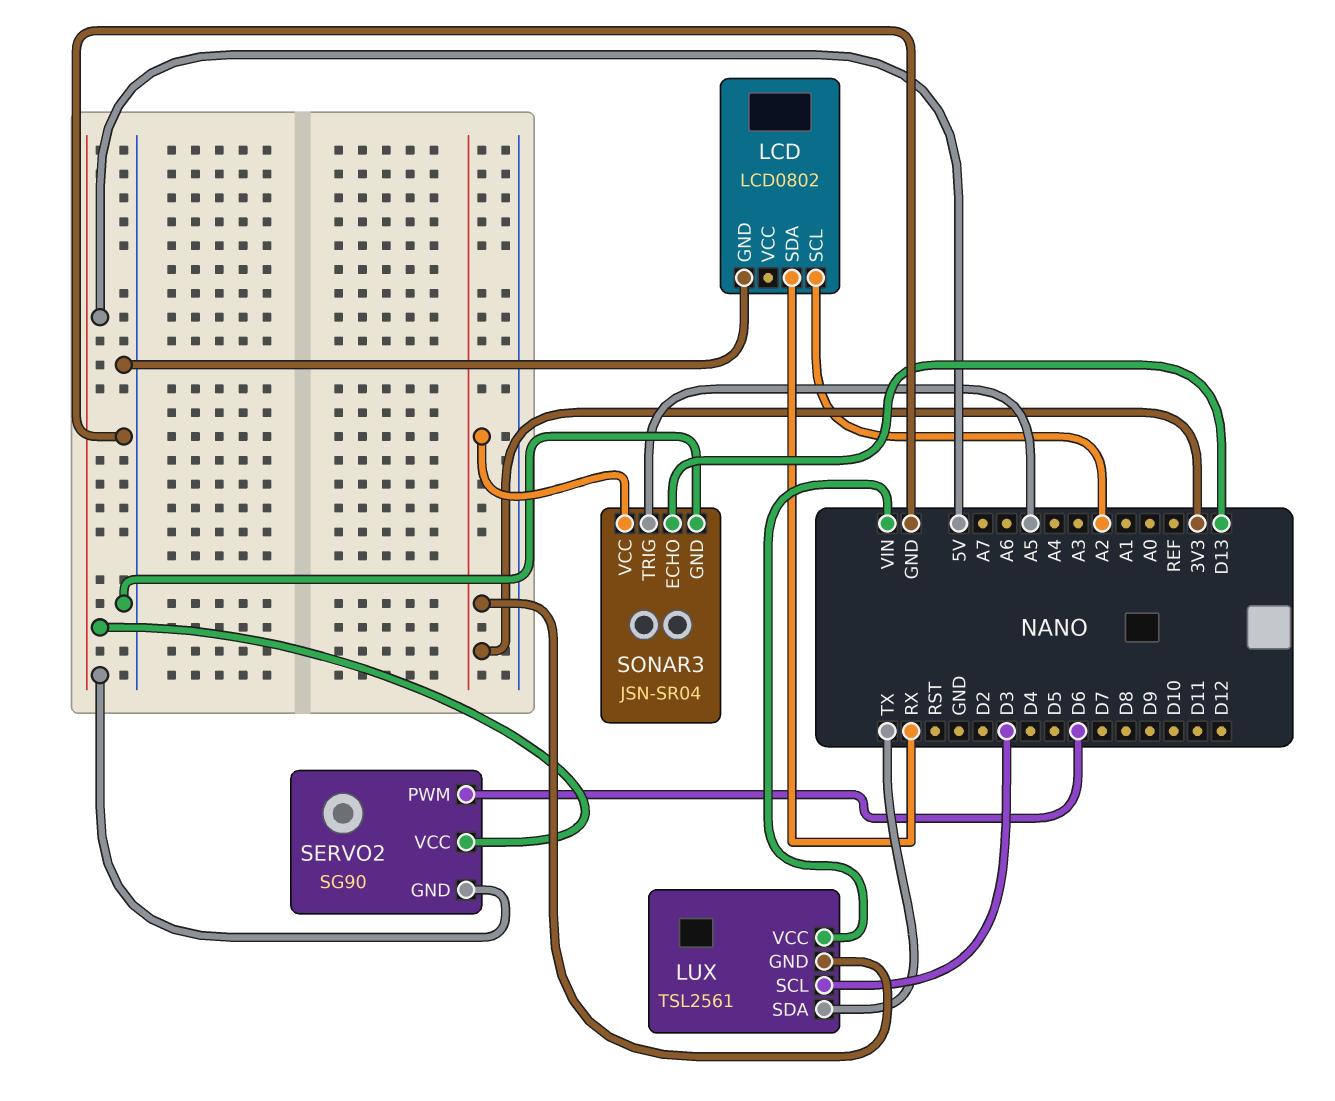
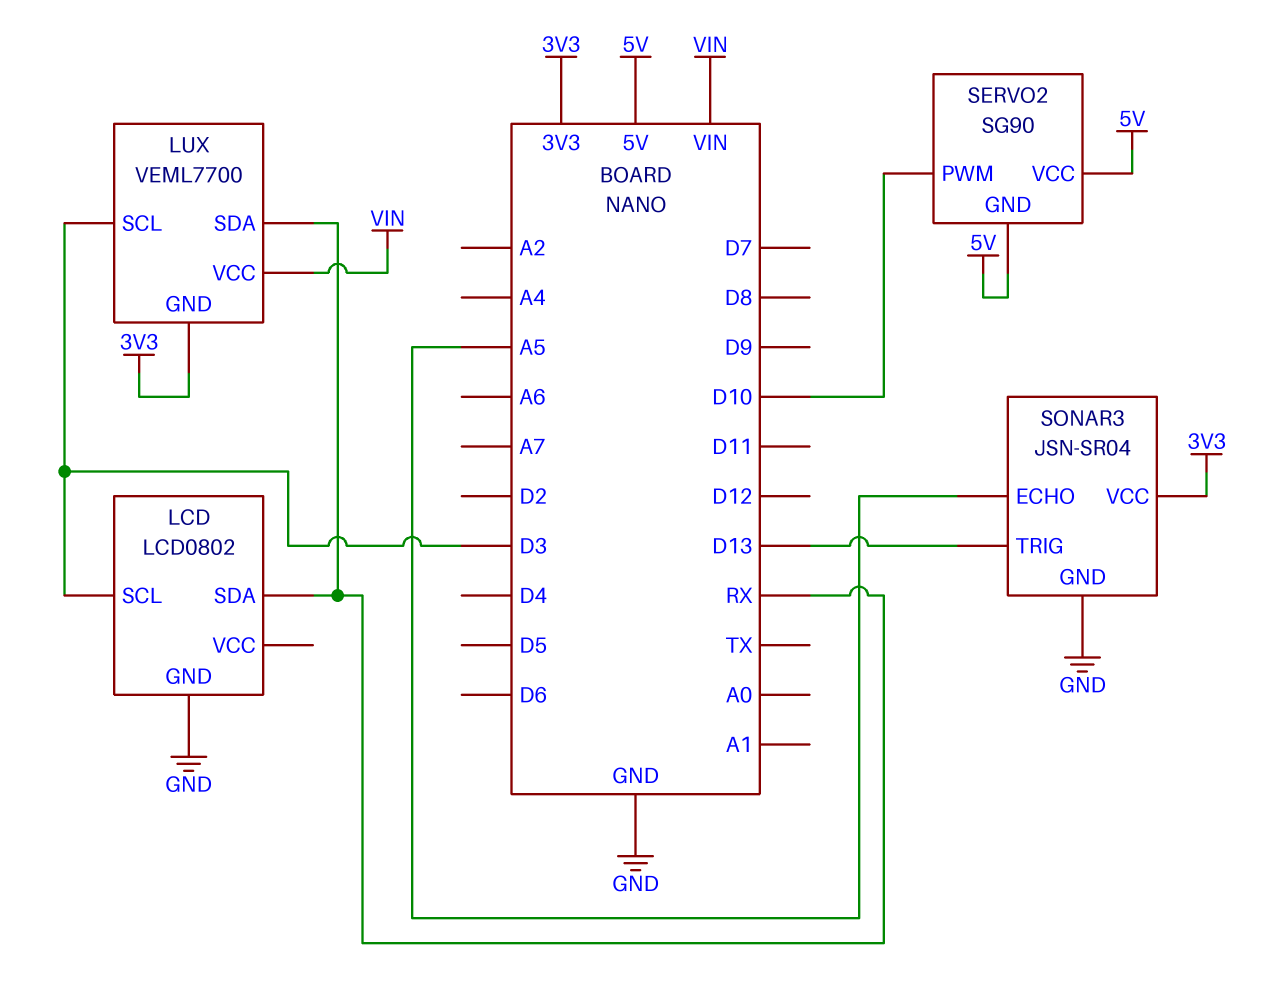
LCD pin SCL: A2 -> D3
LUX: TSL2561 -> VEML7700
LUX pin SDA: TX -> RX
SERVO2 pin PWM: D6 -> D10
SONAR3 pin ECHO: D13 -> A5
SONAR3 pin TRIG: A5 -> D13

